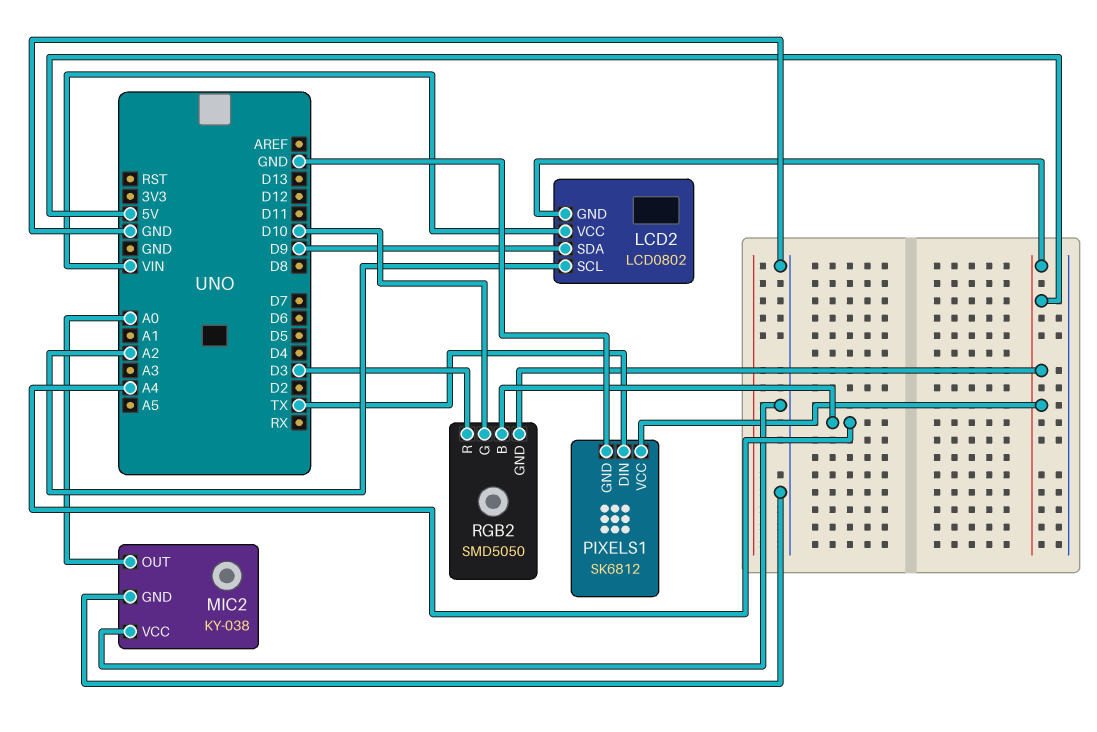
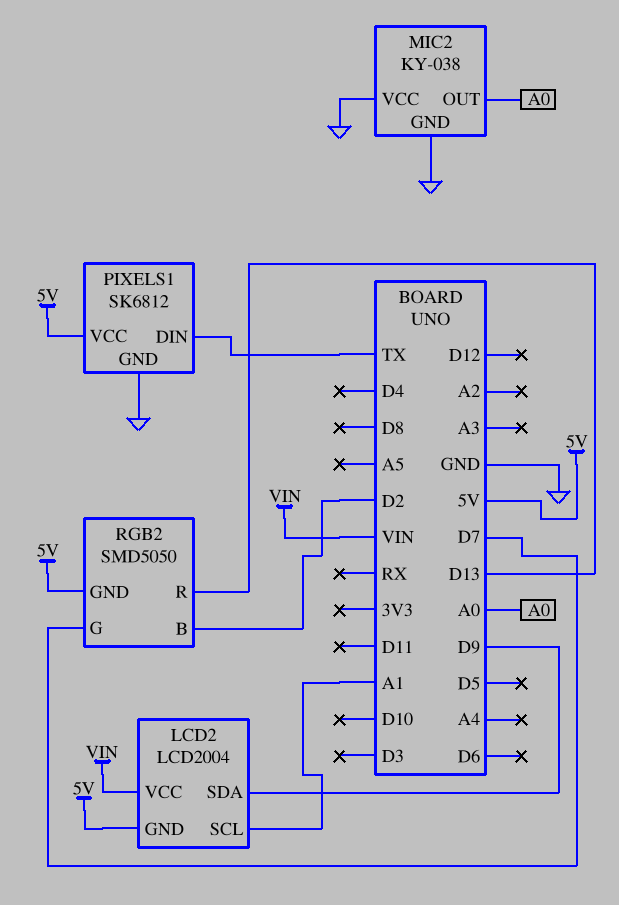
LCD2: LCD0802 -> LCD2004
LCD2 pin SCL: A2 -> A1
RGB2 pin B: A4 -> D2
RGB2 pin G: D10 -> D7
RGB2 pin R: D3 -> D13

